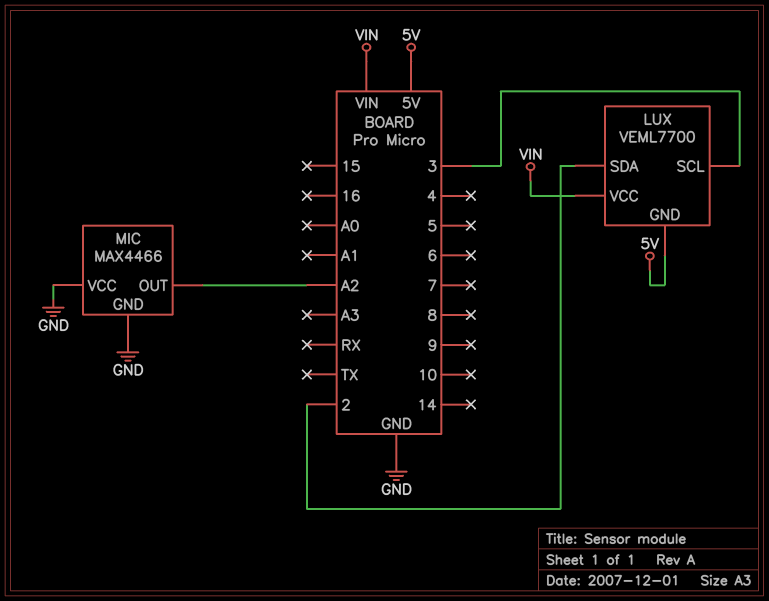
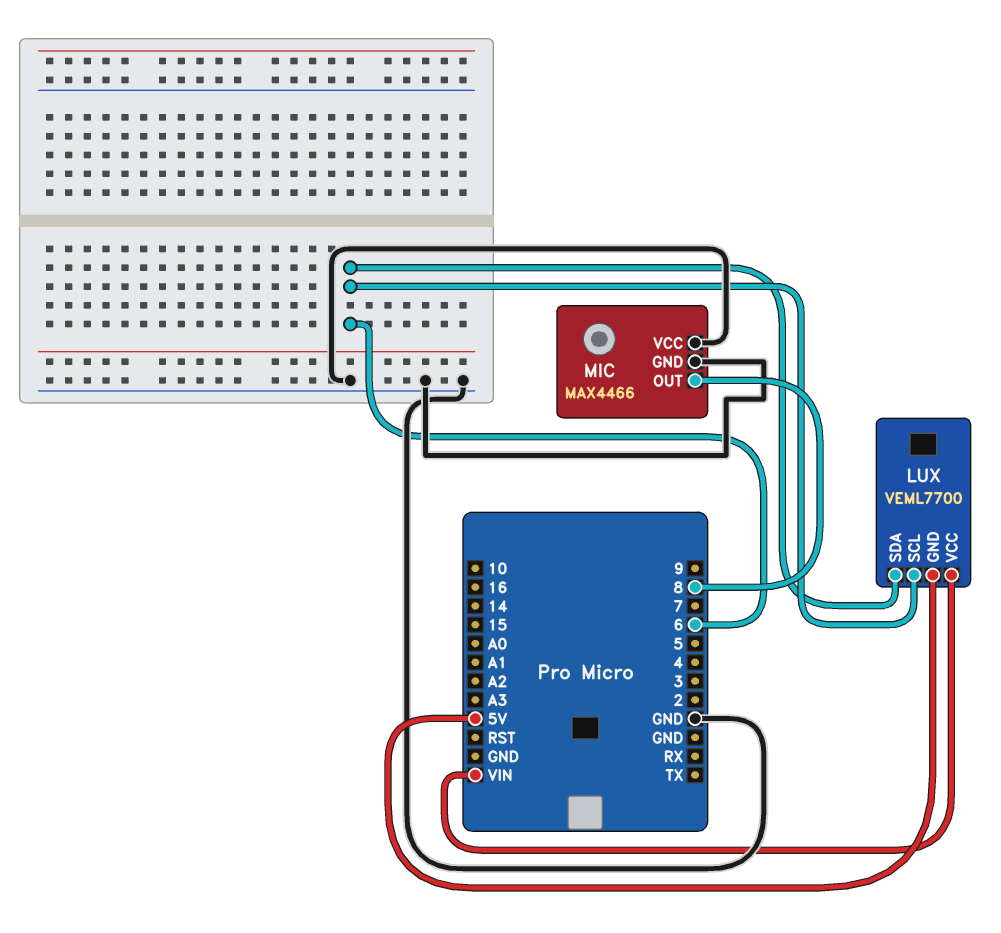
LUX pin SCL: 3 -> 6
LUX pin SDA: 2 -> 6
MIC pin OUT: A2 -> 8

